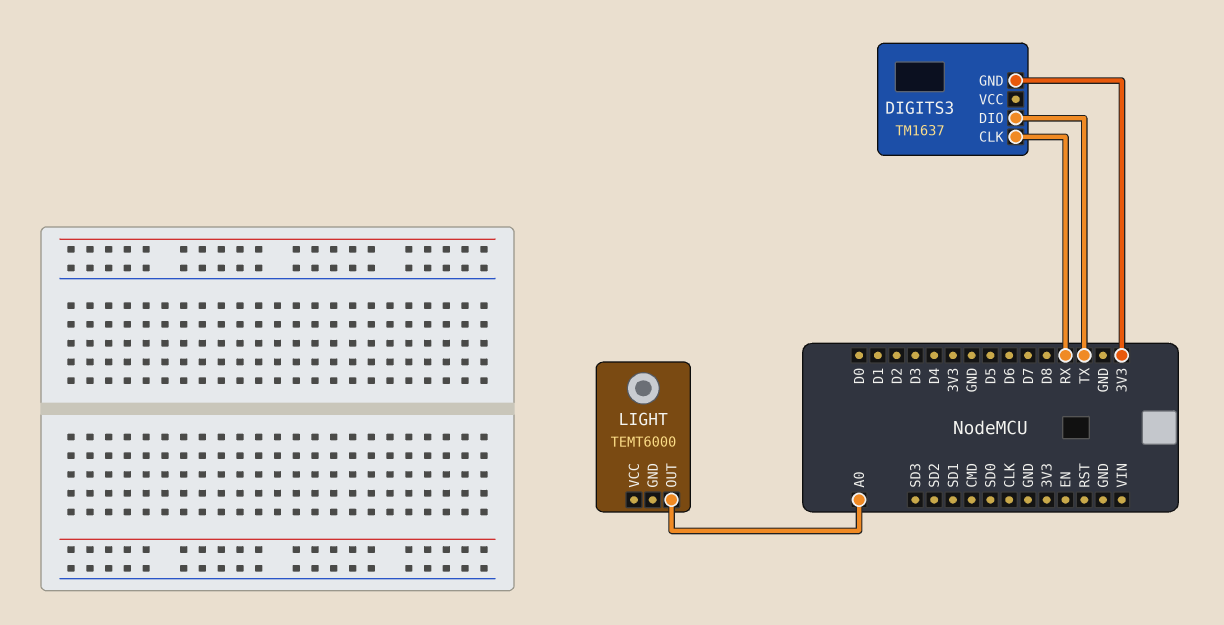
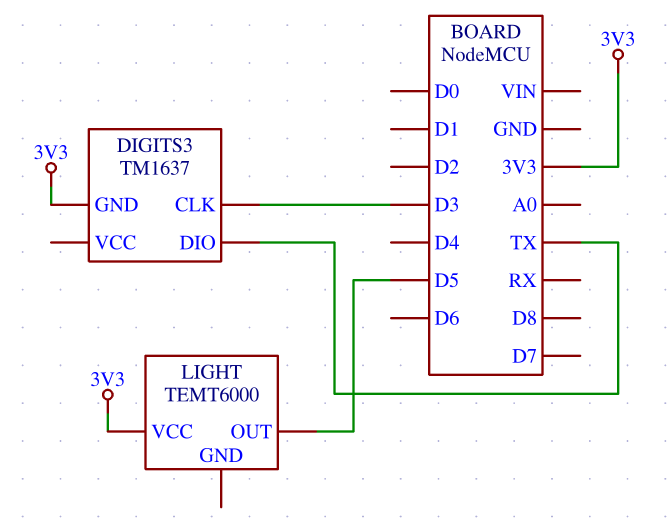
DIGITS3 pin CLK: RX -> D3
LIGHT pin OUT: A0 -> D5
LIGHT pin VCC: none -> 3V3

